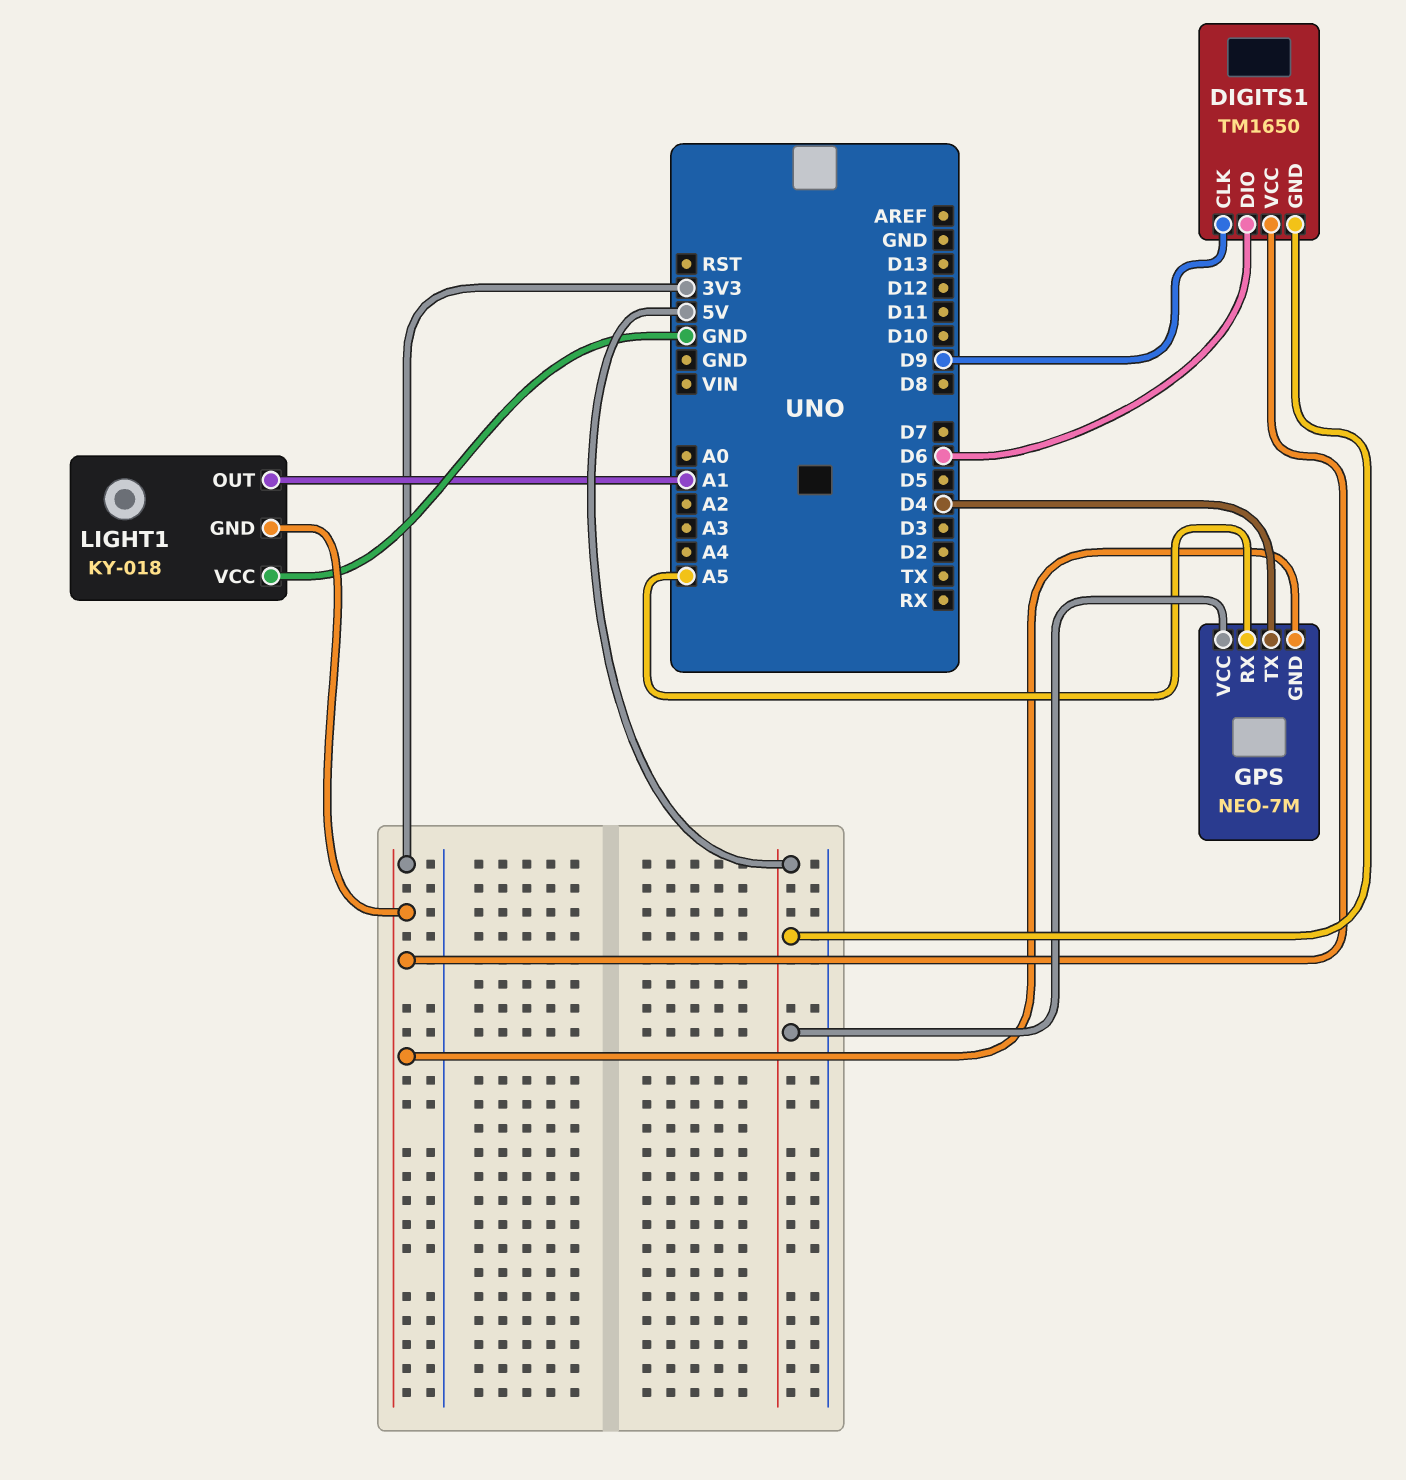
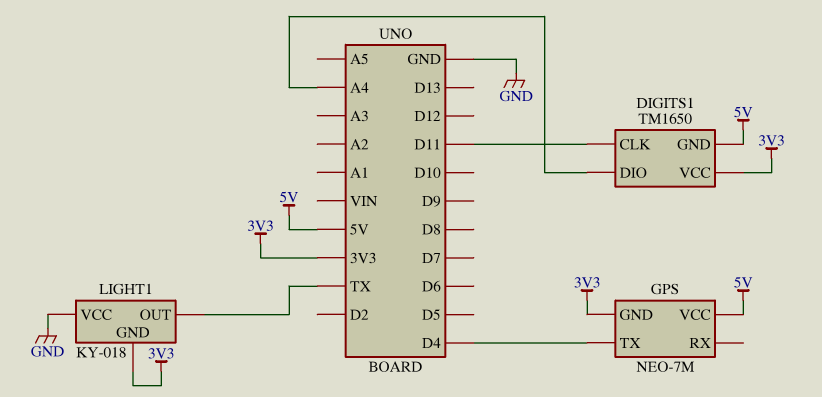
DIGITS1 pin CLK: D9 -> D11
DIGITS1 pin DIO: D6 -> A4
GPS pin RX: A5 -> none
LIGHT1 pin OUT: A1 -> TX

